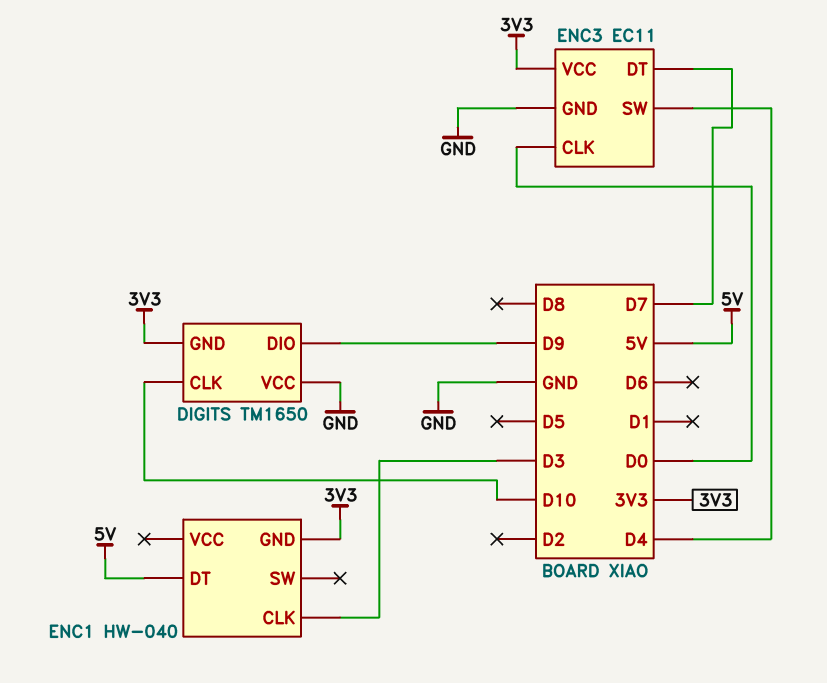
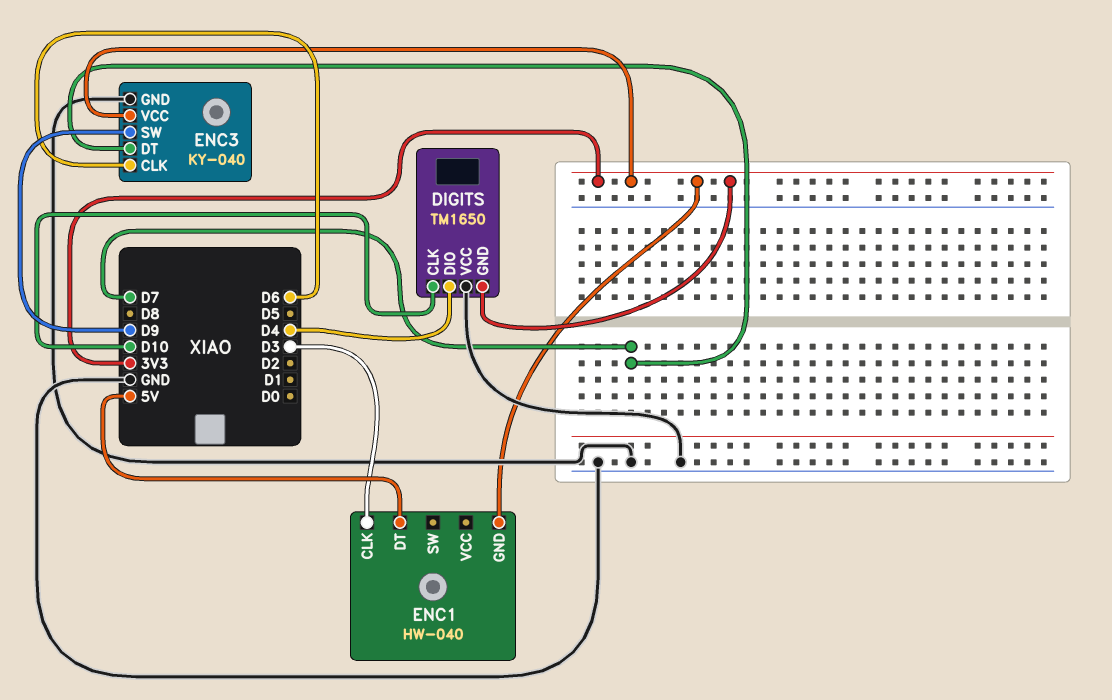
DIGITS pin DIO: D9 -> D4
ENC3: EC11 -> KY-040
ENC3 pin CLK: D0 -> D6
ENC3 pin SW: D4 -> D9

